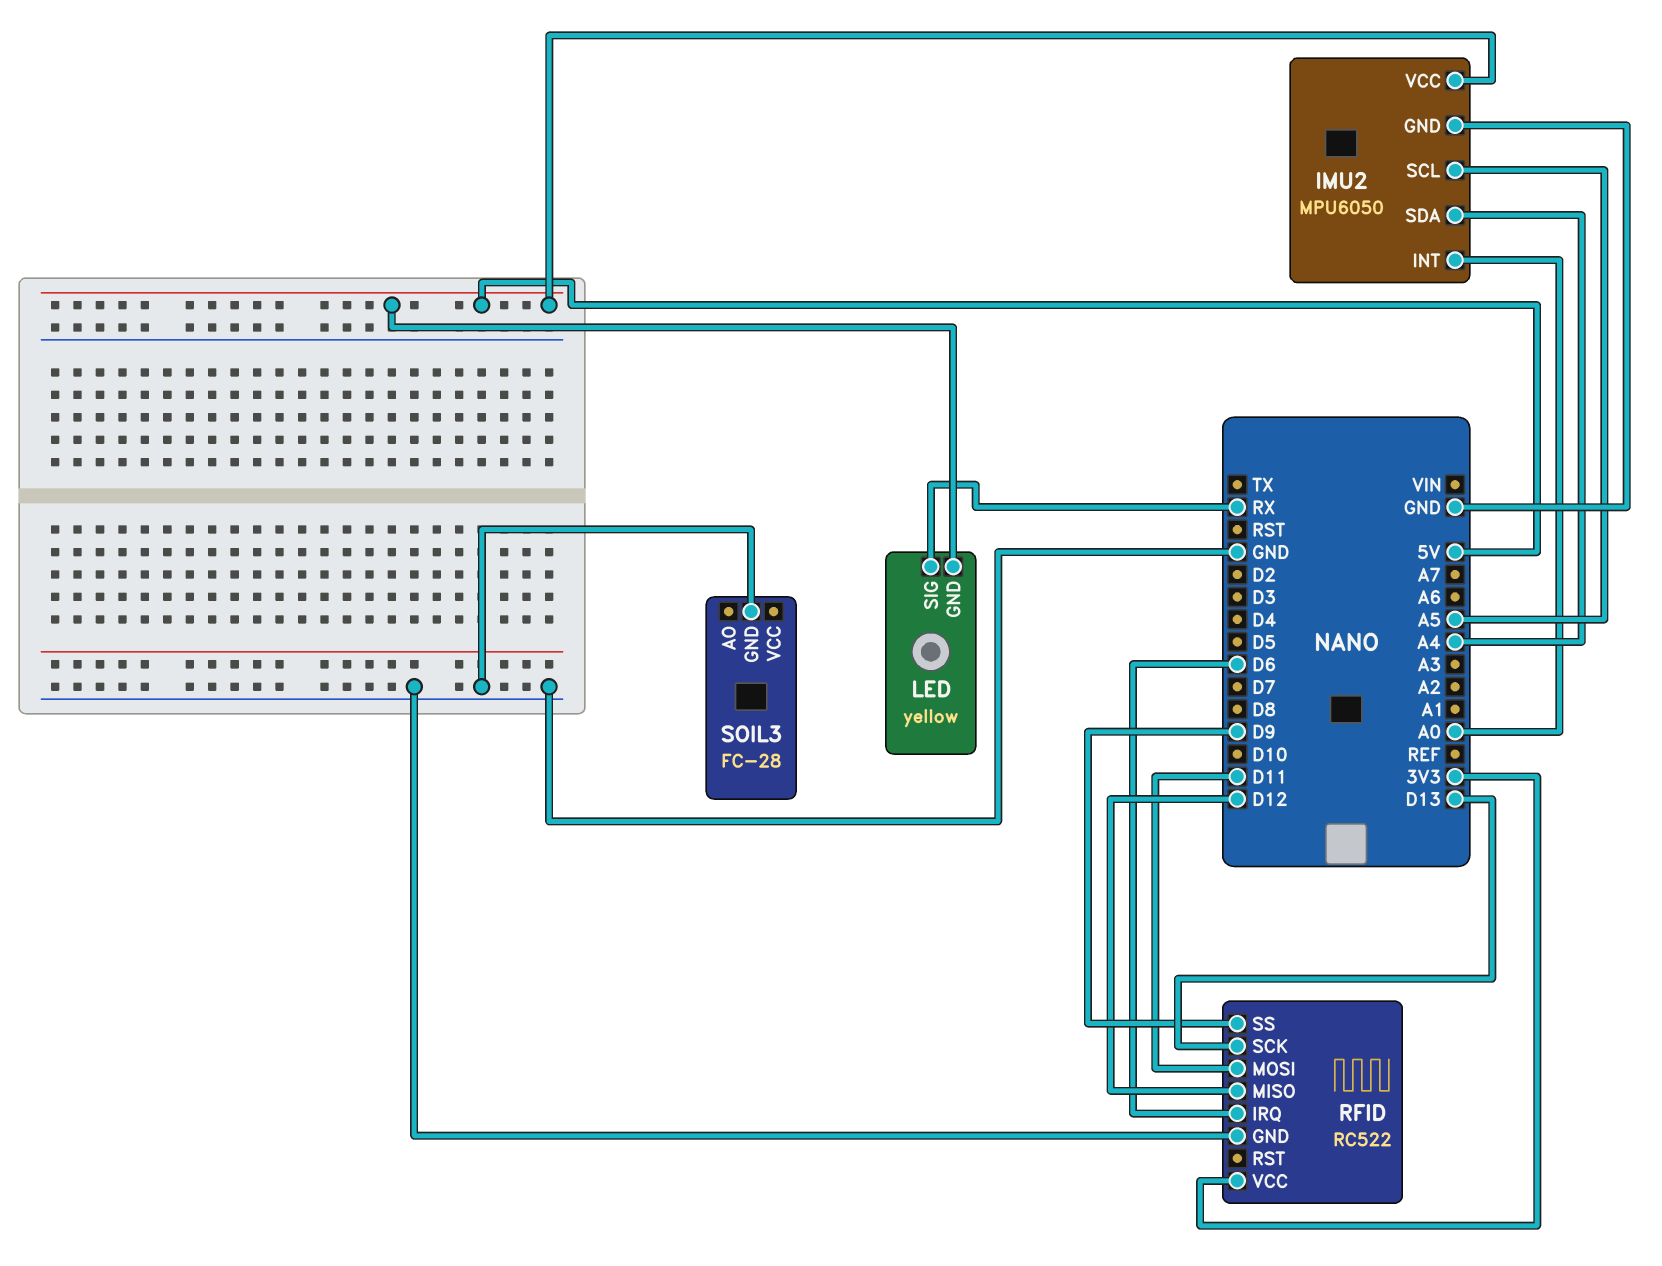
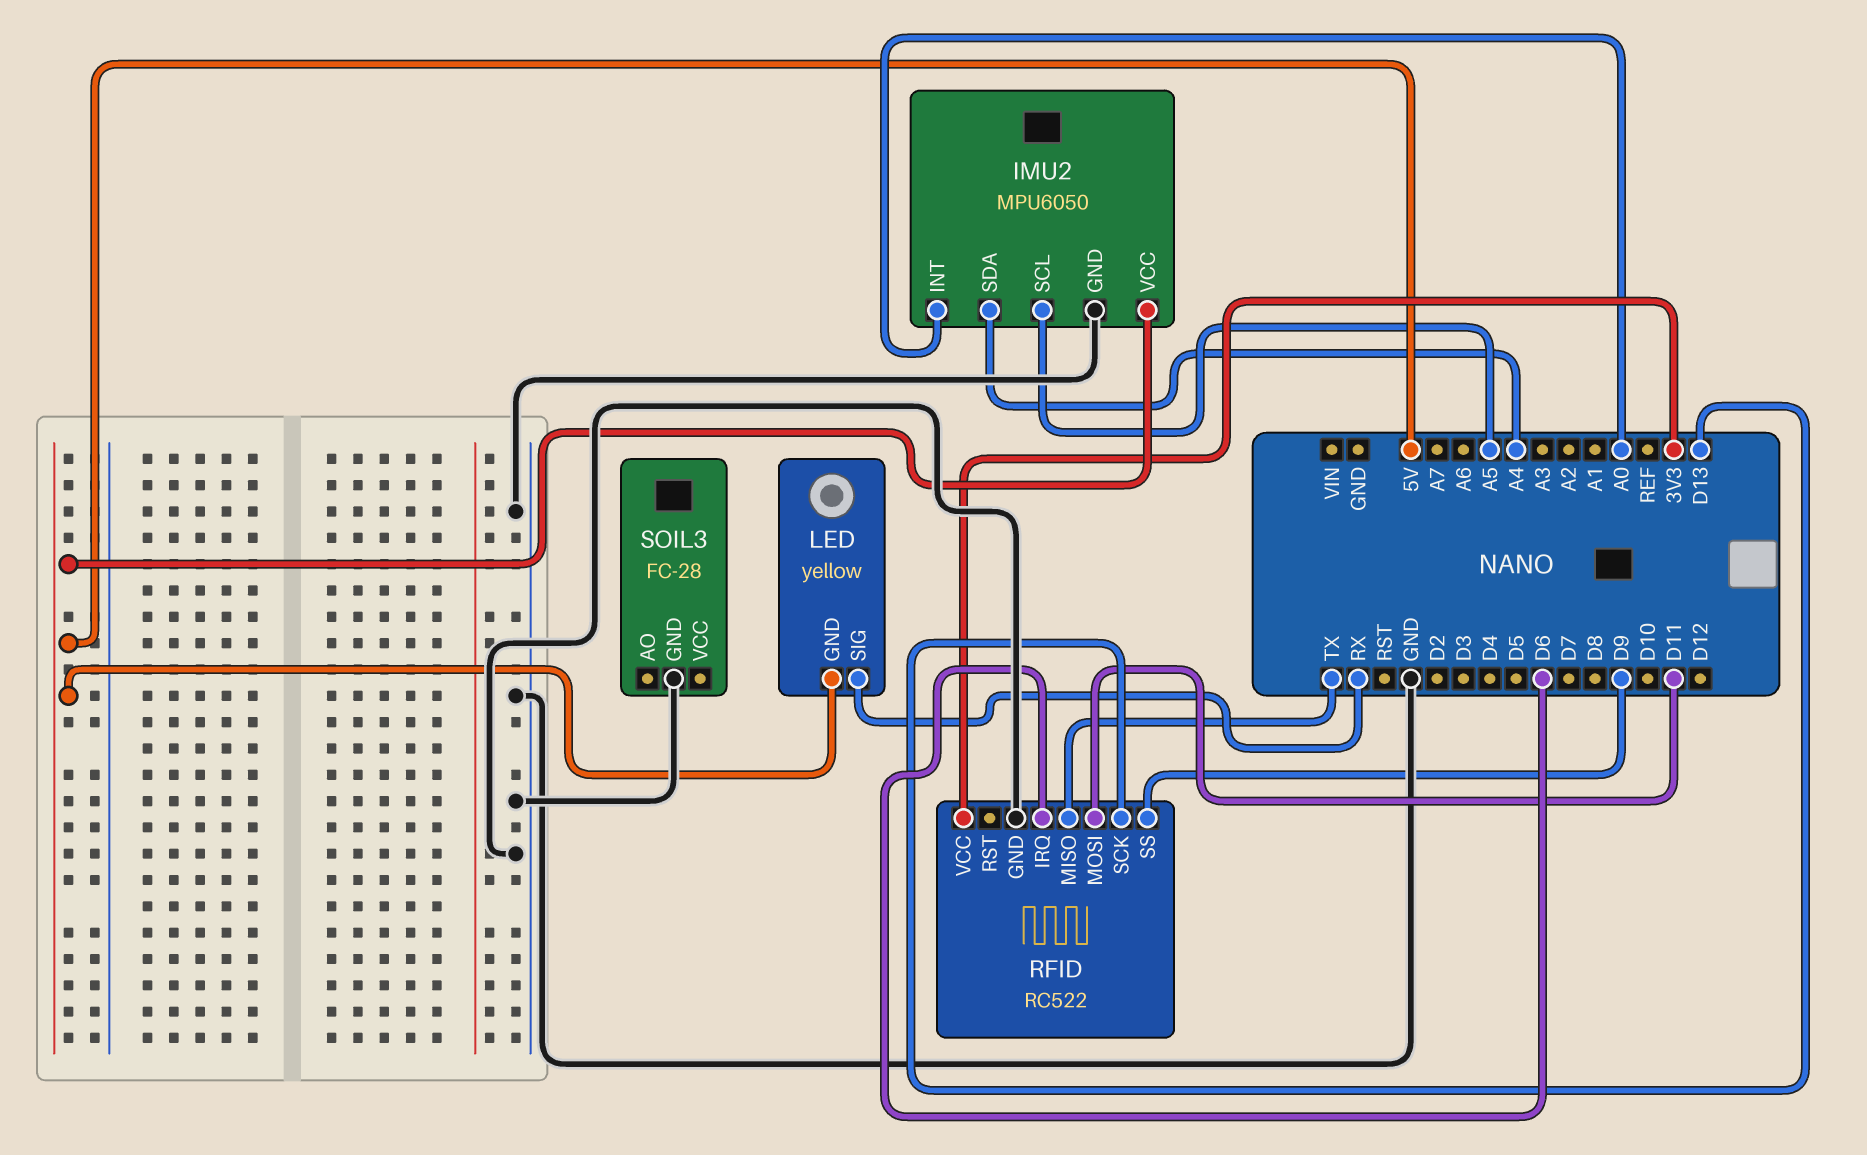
RFID pin MISO: D12 -> TX

